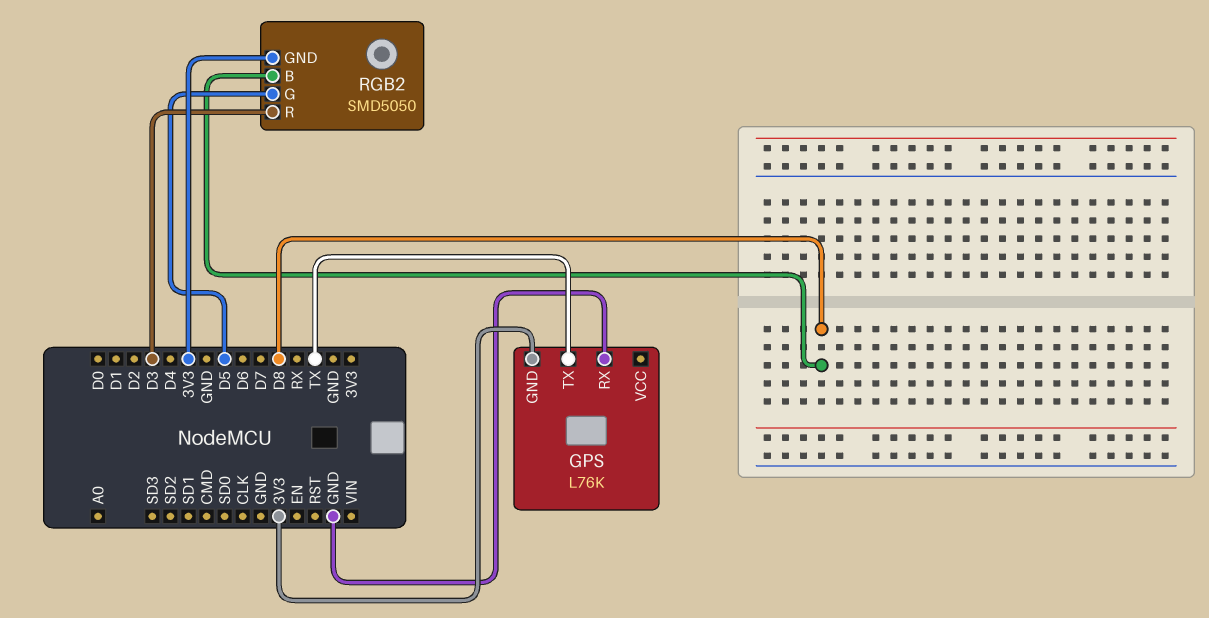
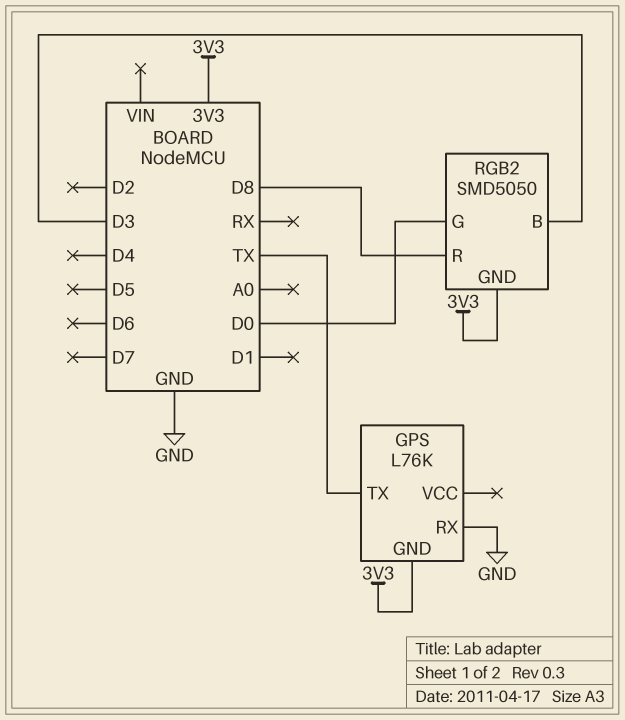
RGB2 pin B: D8 -> D3
RGB2 pin G: D5 -> D0
RGB2 pin R: D3 -> D8

